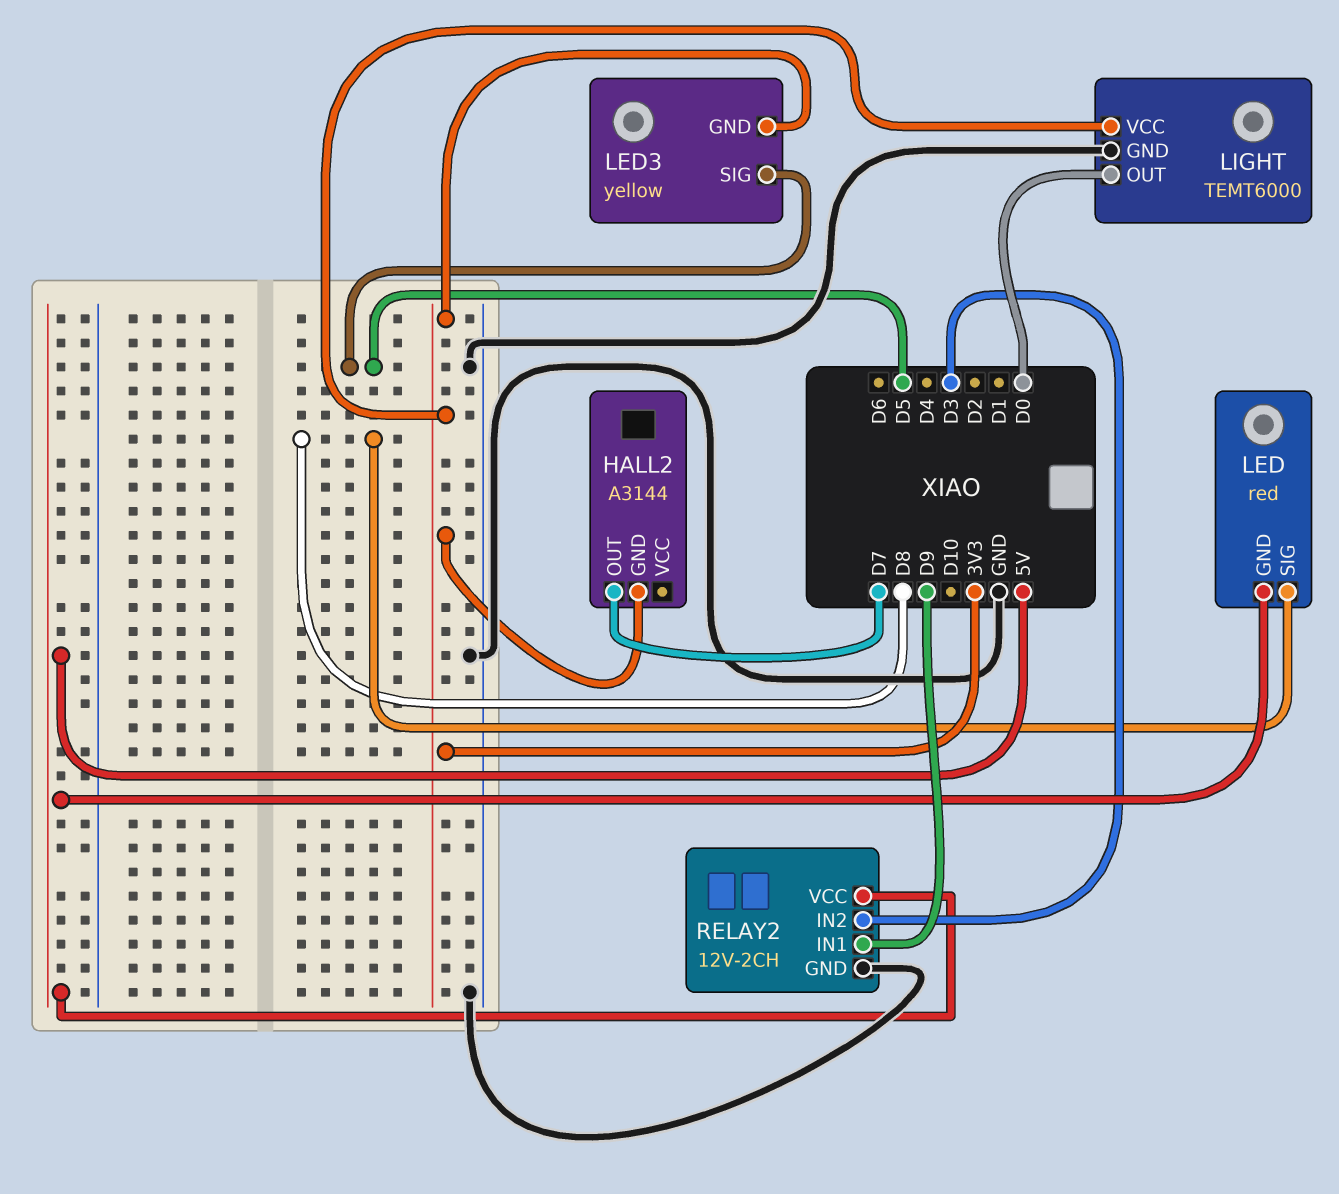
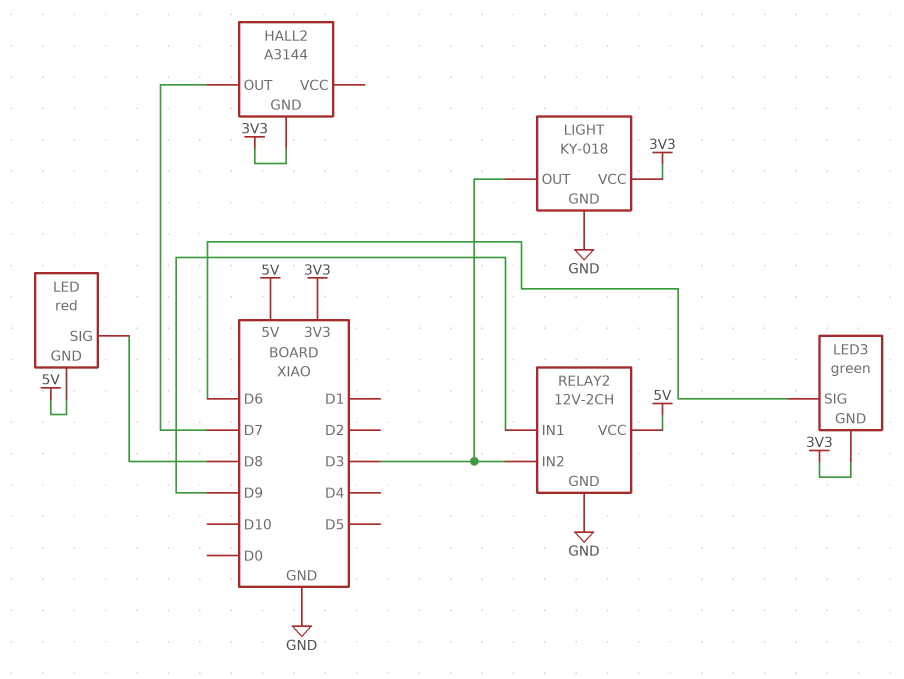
LED3: yellow -> green
LED3 pin SIG: D5 -> D6
LIGHT: TEMT6000 -> KY-018
LIGHT pin OUT: D0 -> D3

